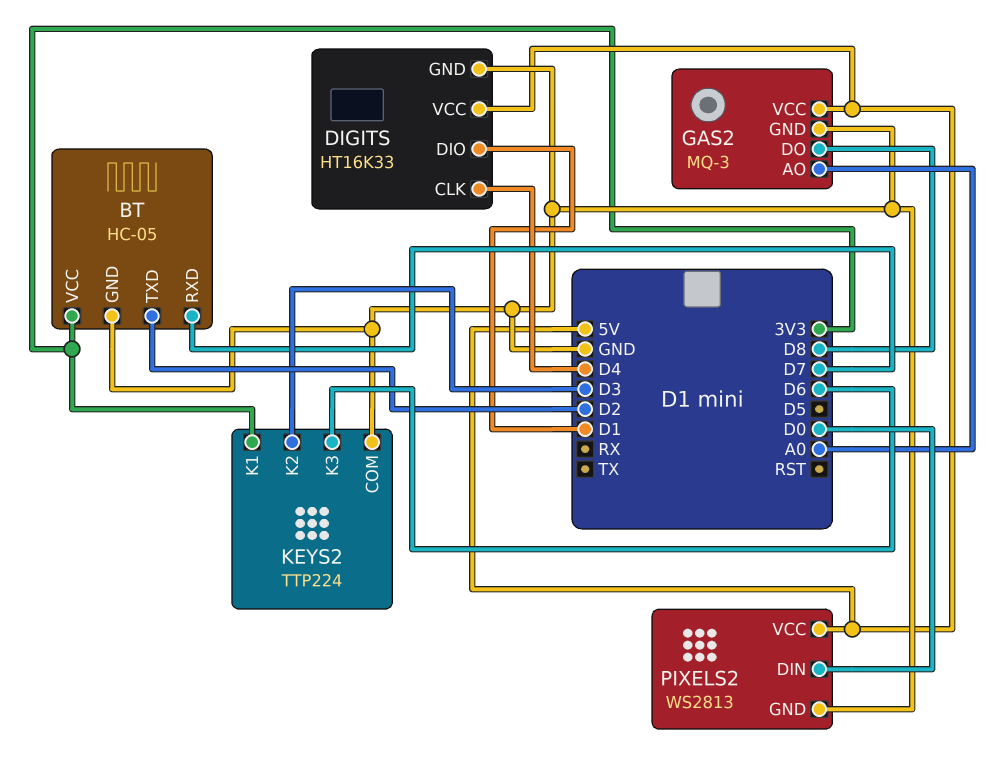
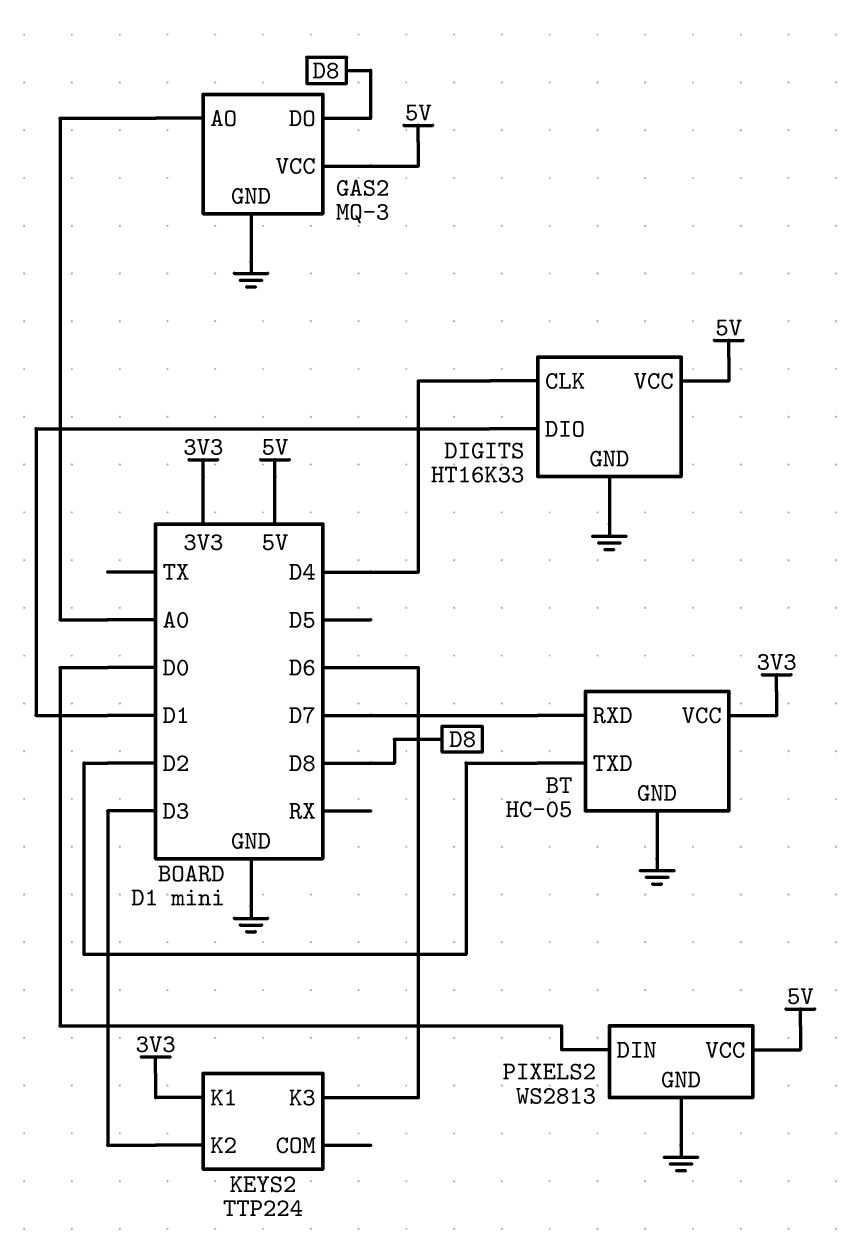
KEYS2 pin COM: GND -> none

